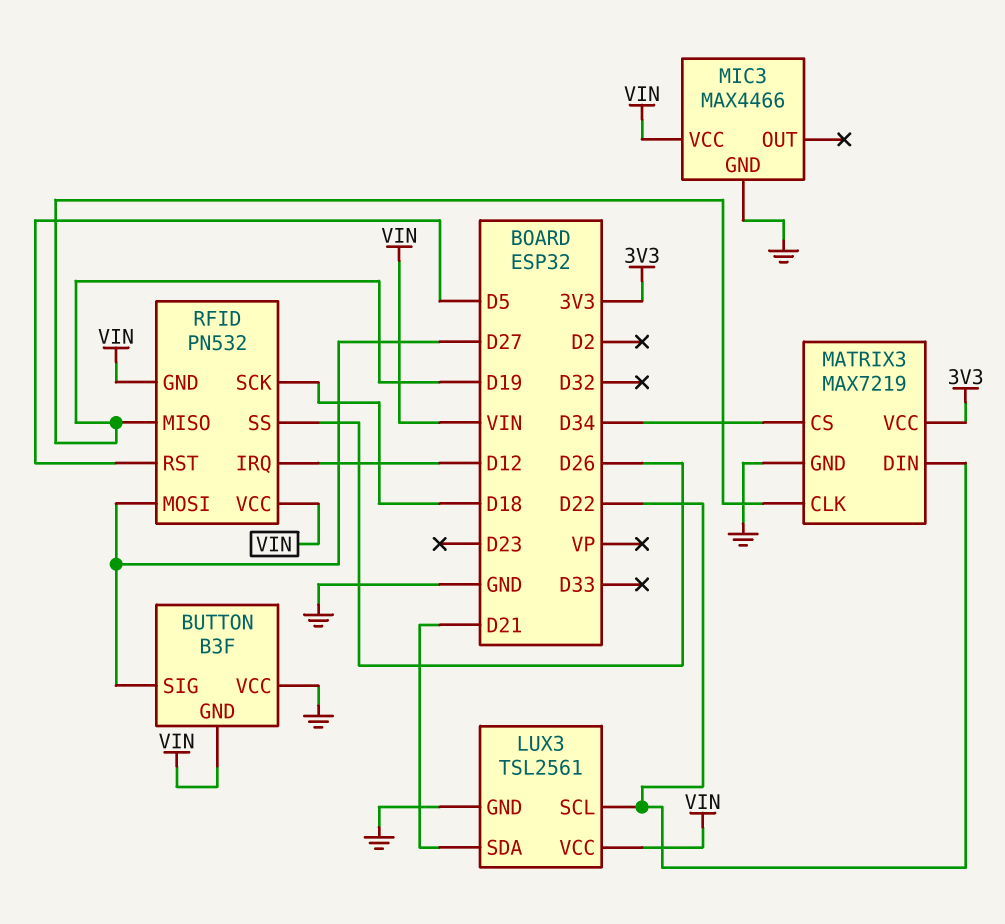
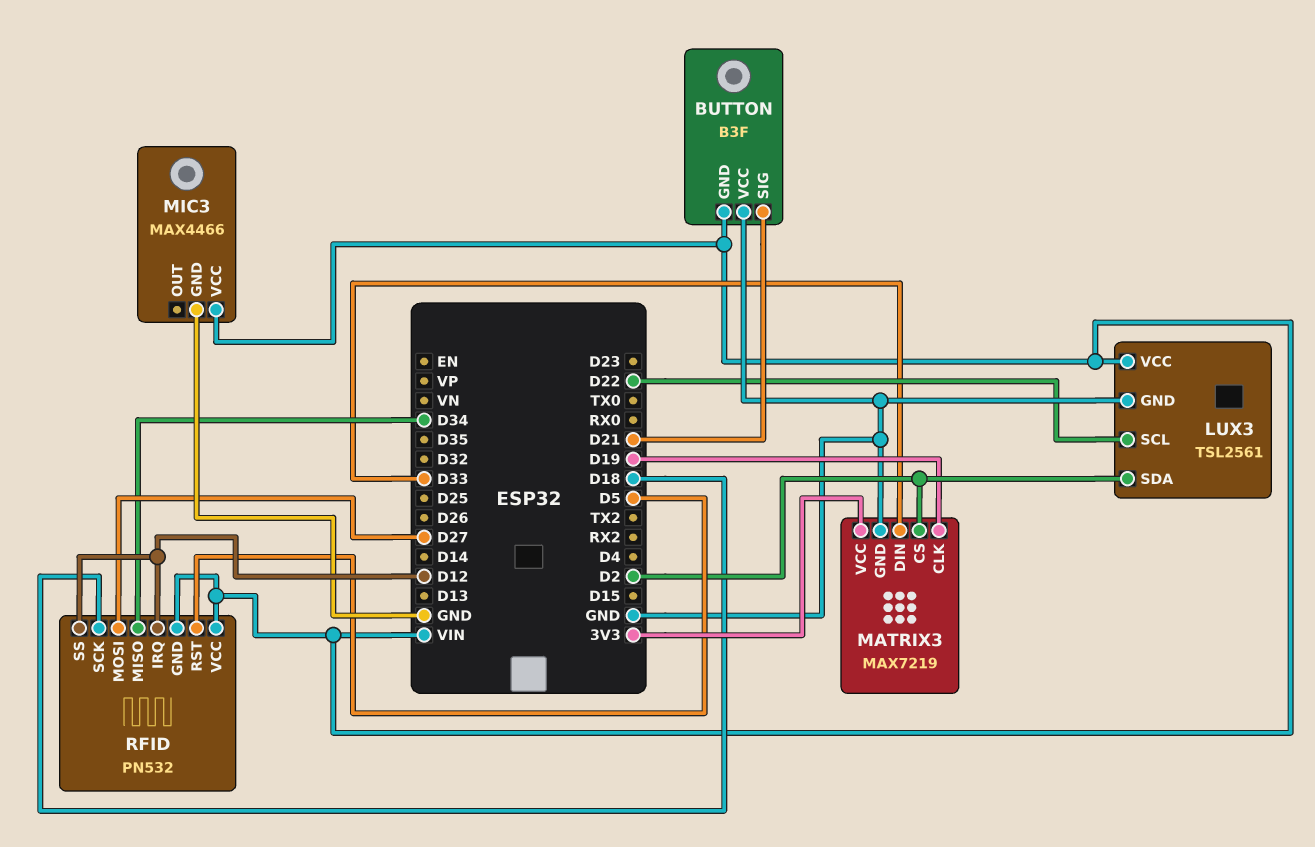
BUTTON pin SIG: D27 -> D21
LUX3 pin SDA: D21 -> D2
MATRIX3 pin CS: D34 -> D2
MATRIX3 pin DIN: D22 -> D33
RFID pin MISO: D19 -> D34
RFID pin SS: D26 -> D12

